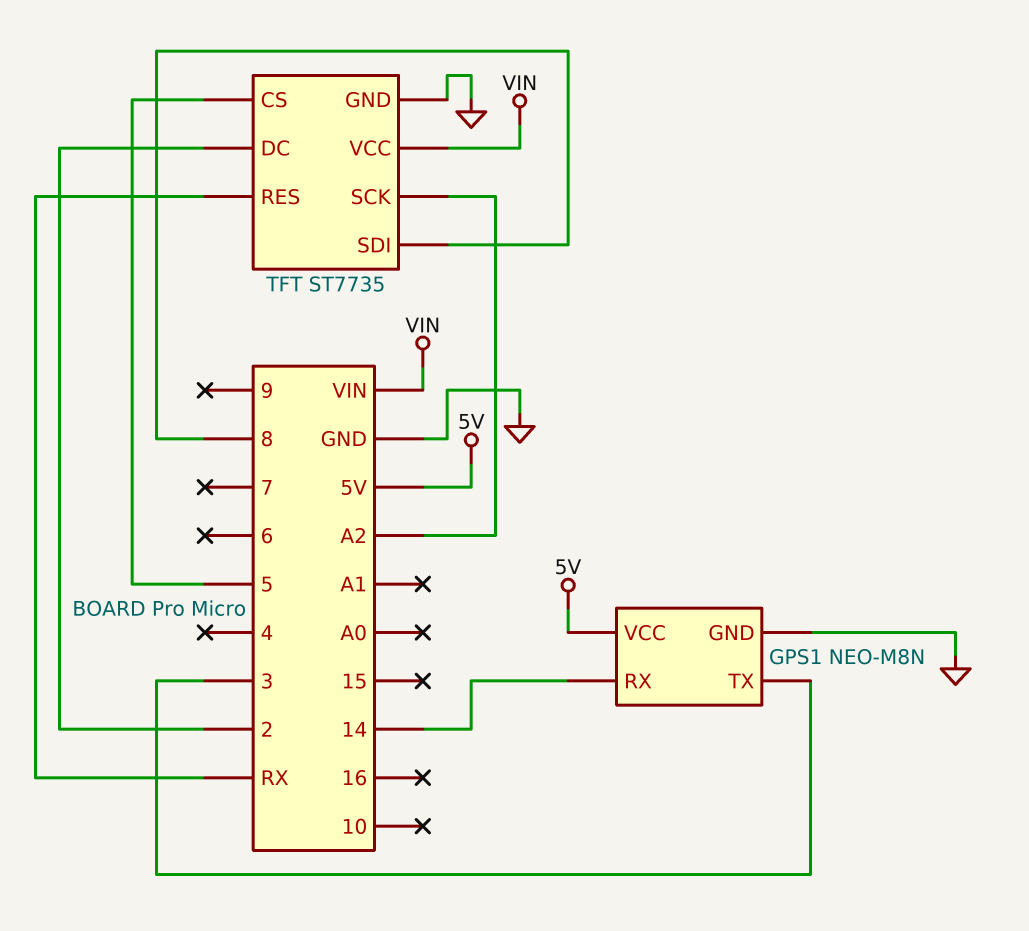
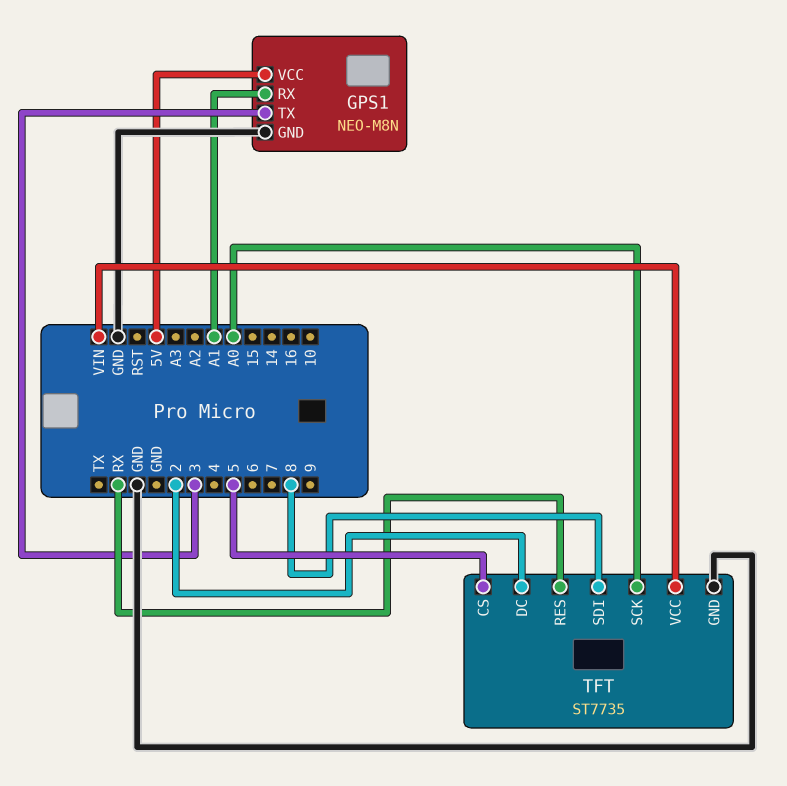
GPS1 pin RX: 14 -> A1
TFT pin SCK: A2 -> A0

